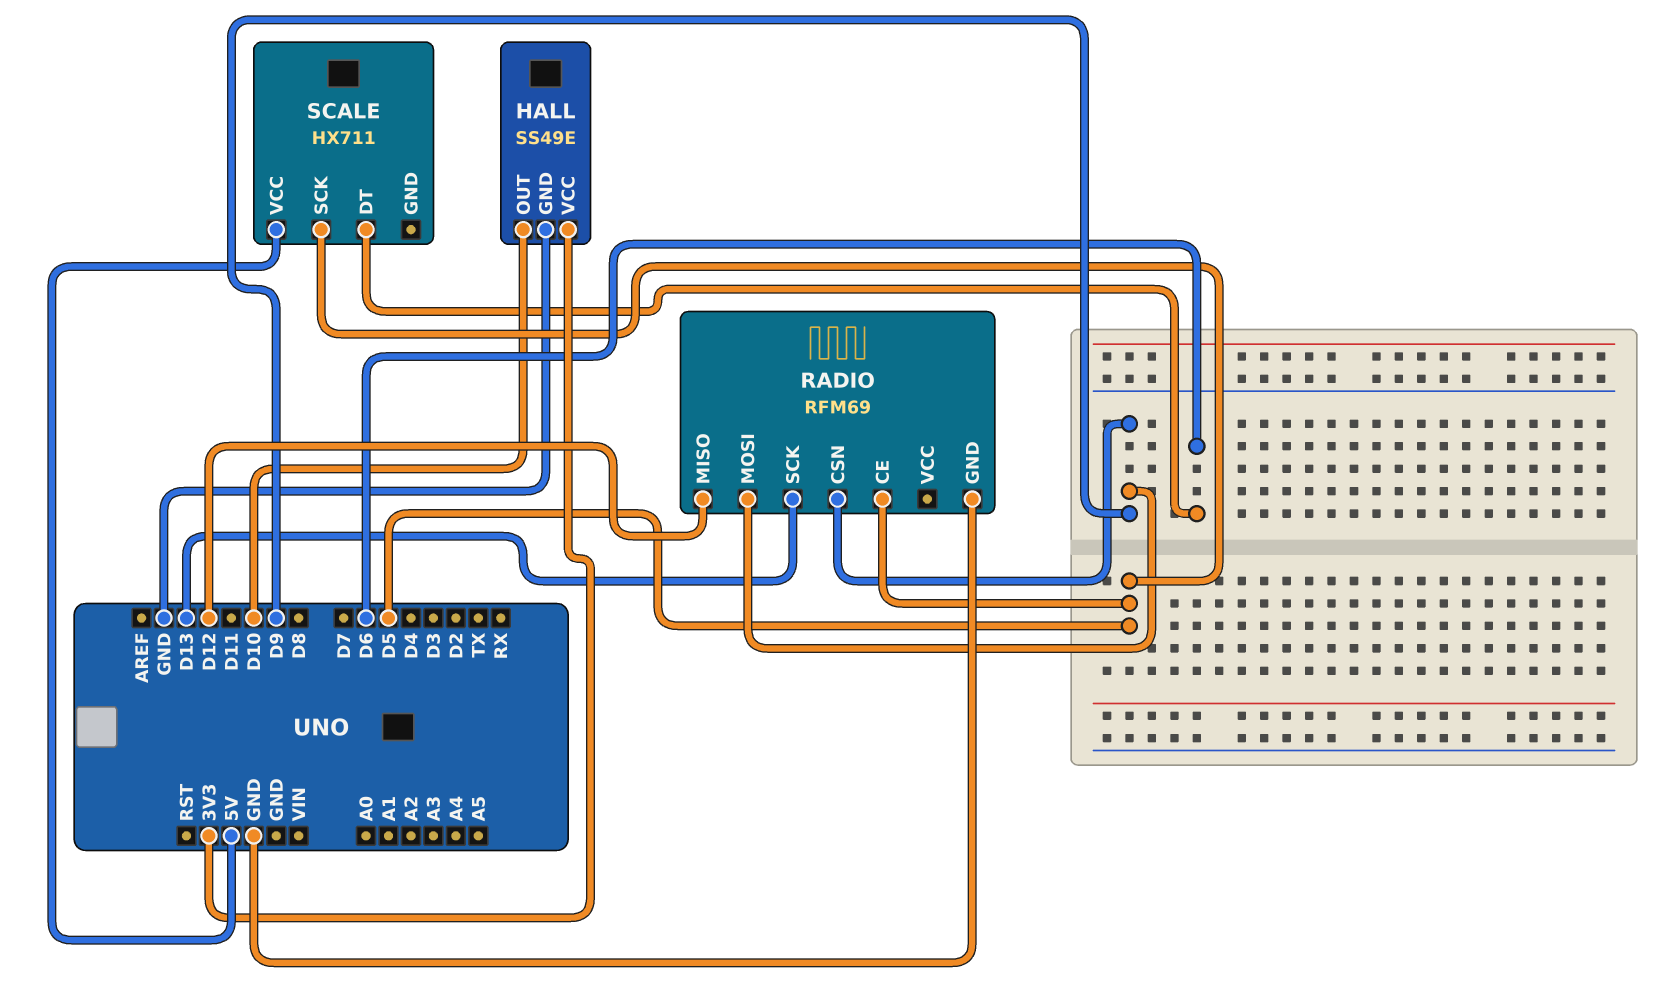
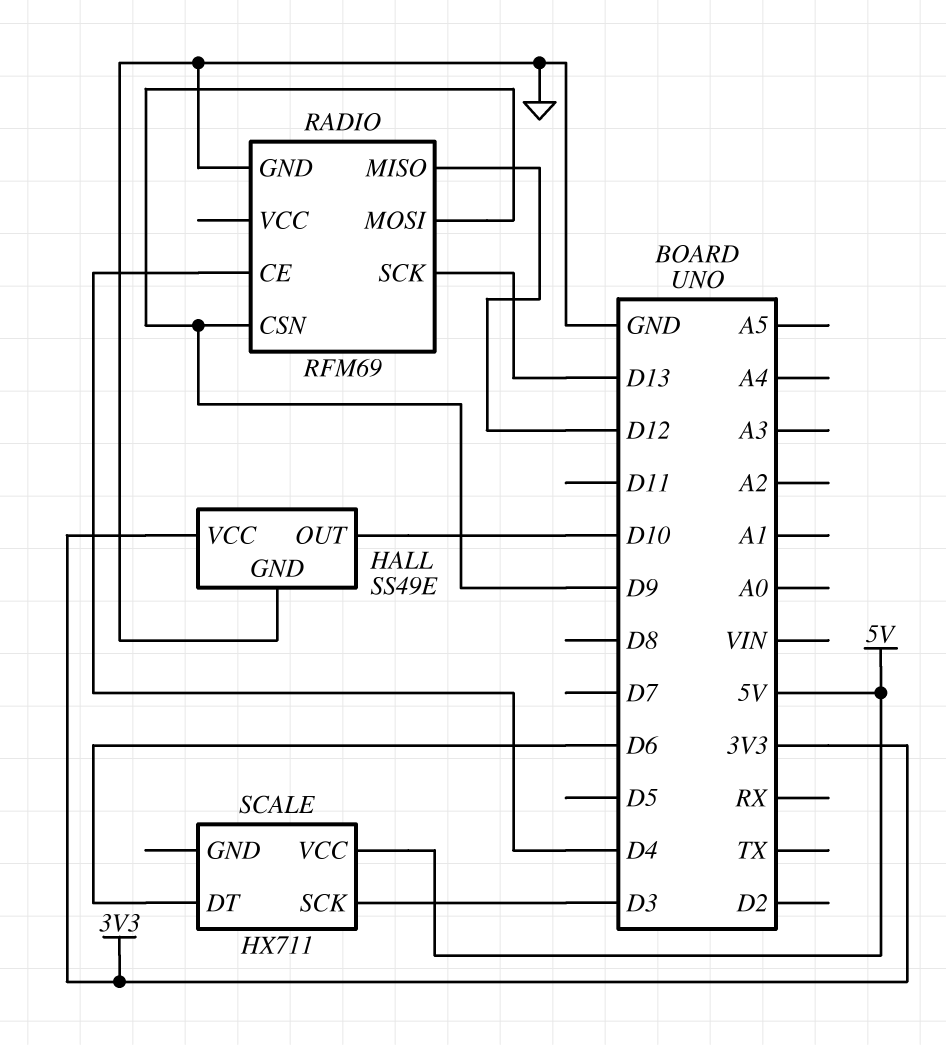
RADIO pin CE: D5 -> D4
SCALE pin SCK: D5 -> D3

